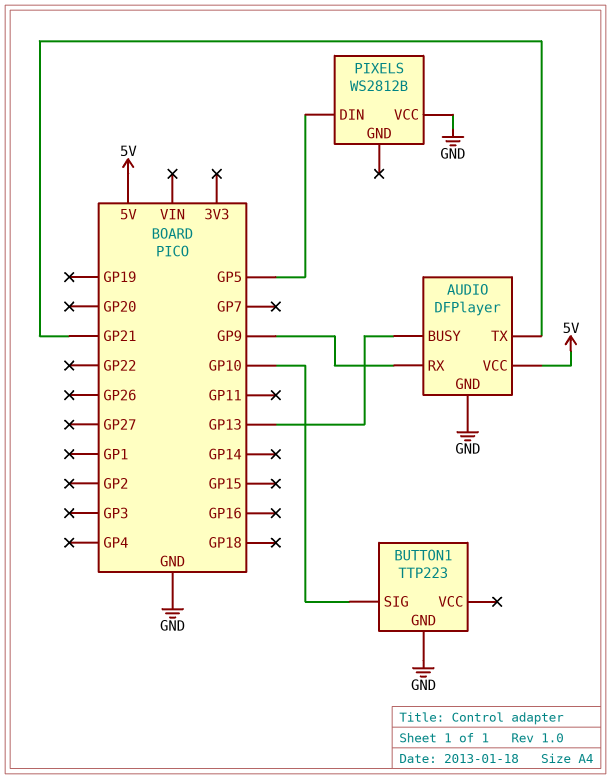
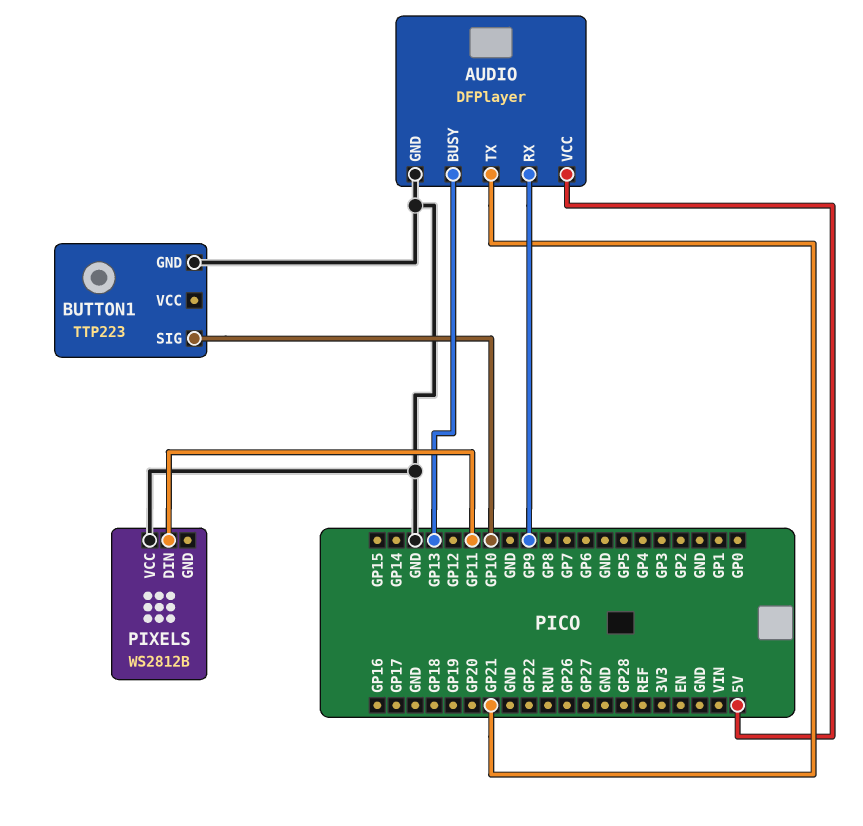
PIXELS pin DIN: GP5 -> GP11

